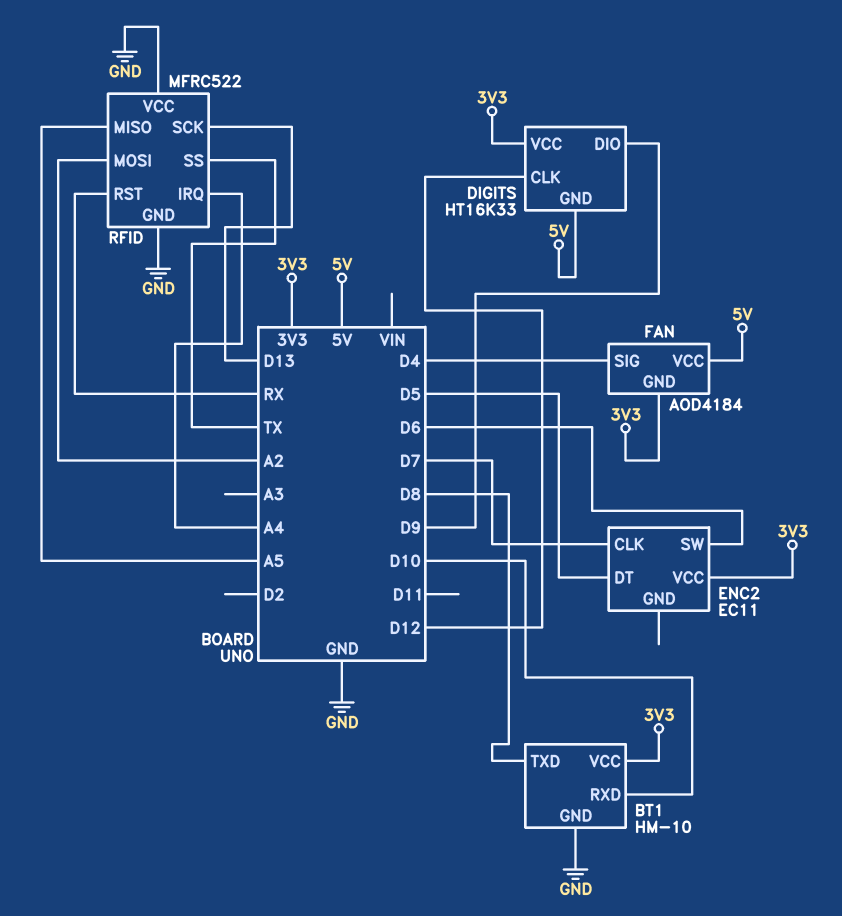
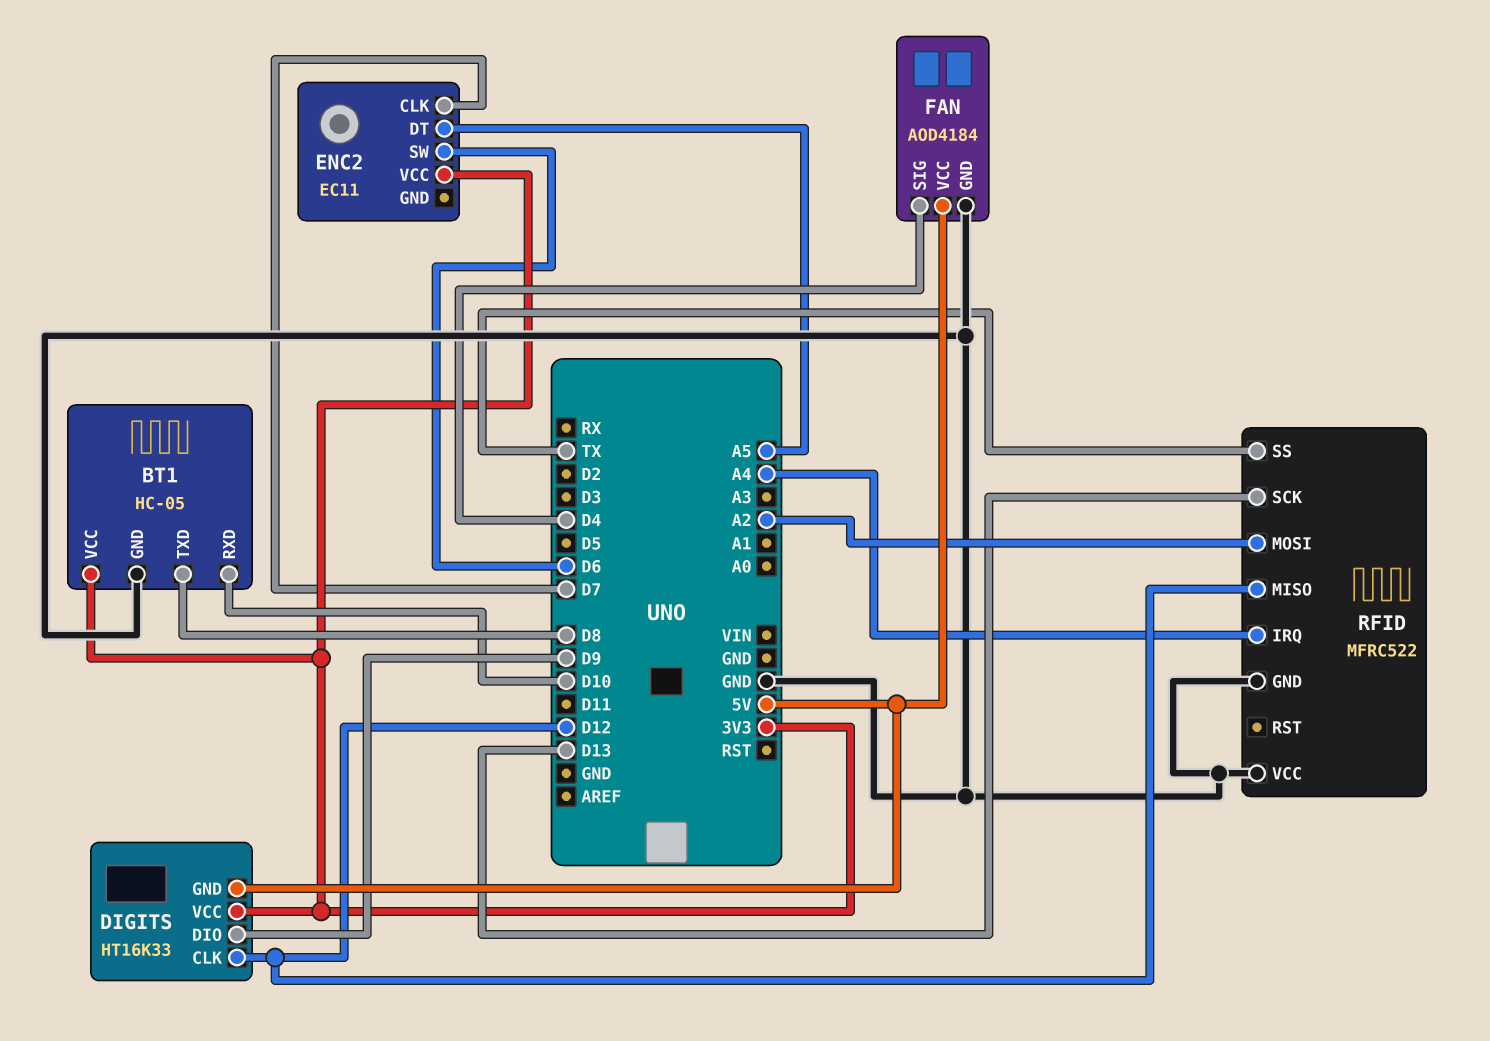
BT1: HM-10 -> HC-05
ENC2 pin DT: D5 -> A5
FAN pin GND: 3V3 -> GND
RFID pin MISO: A5 -> D12
RFID pin RST: RX -> none

